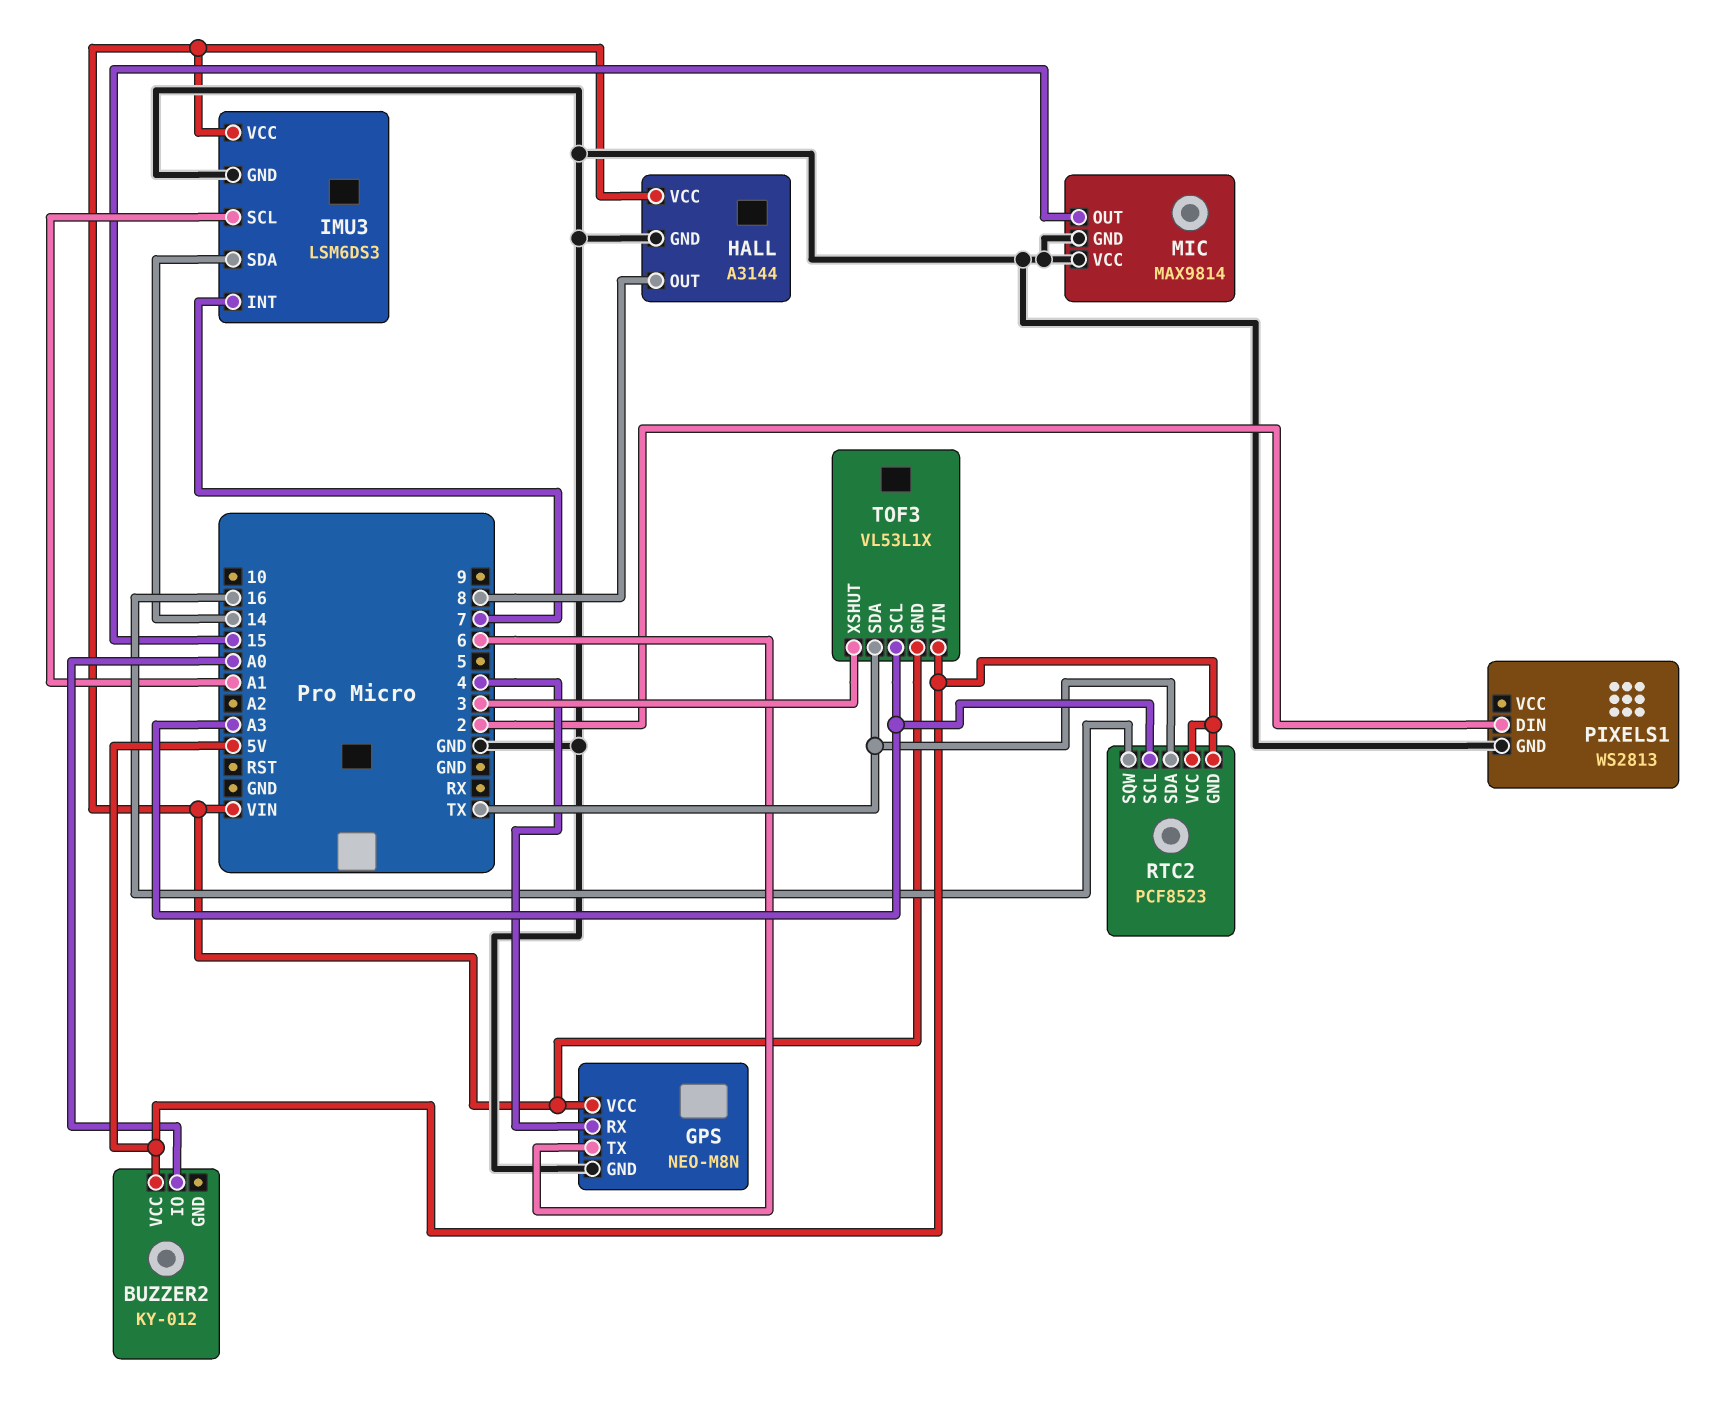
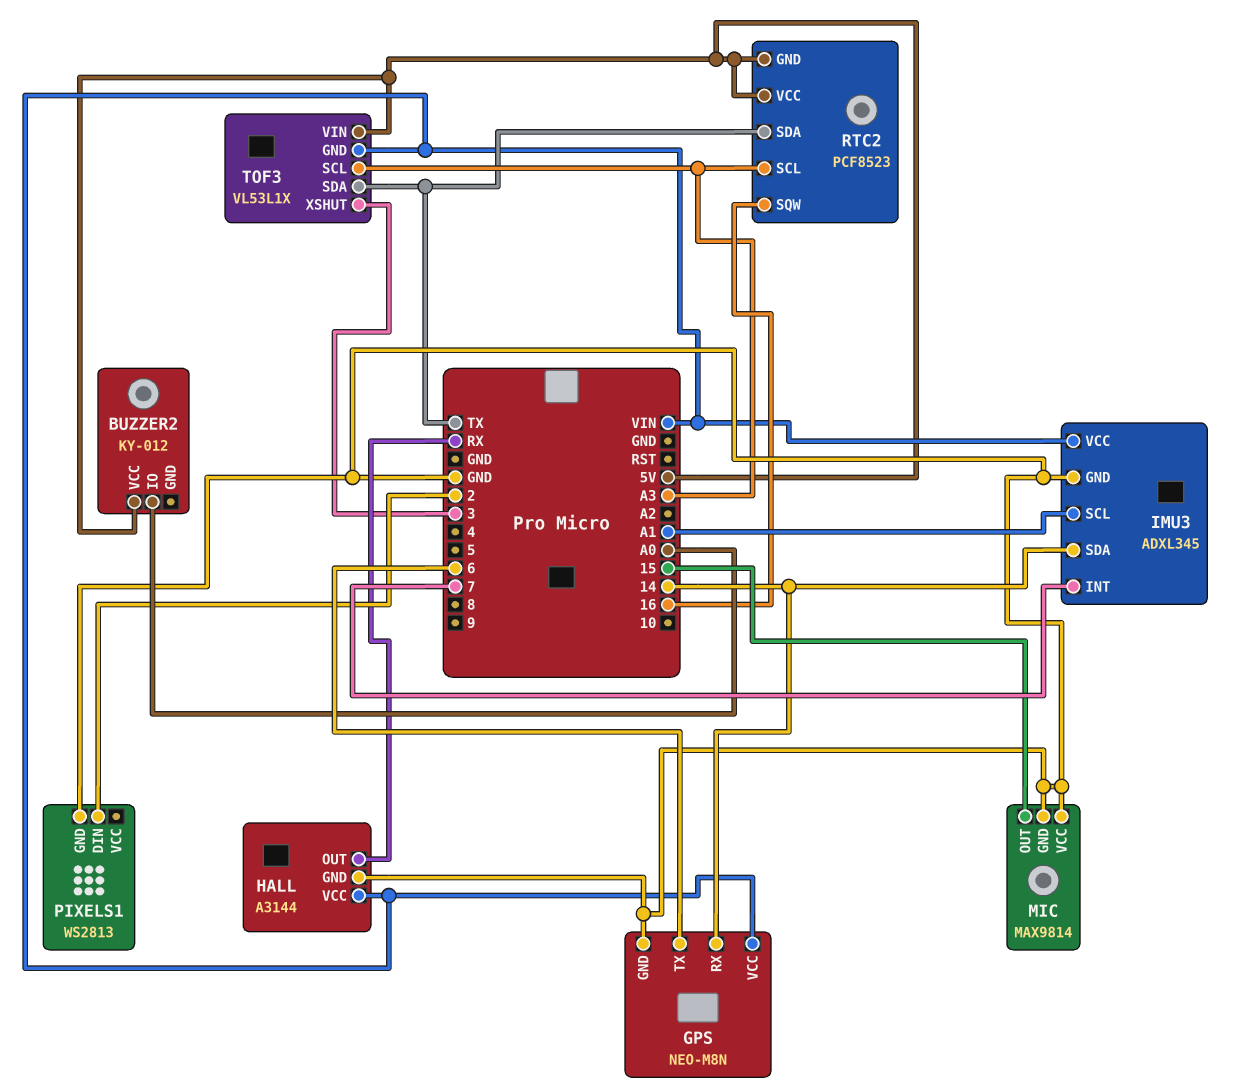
GPS pin RX: 4 -> 14
HALL pin OUT: 8 -> RX
IMU3: LSM6DS3 -> ADXL345

